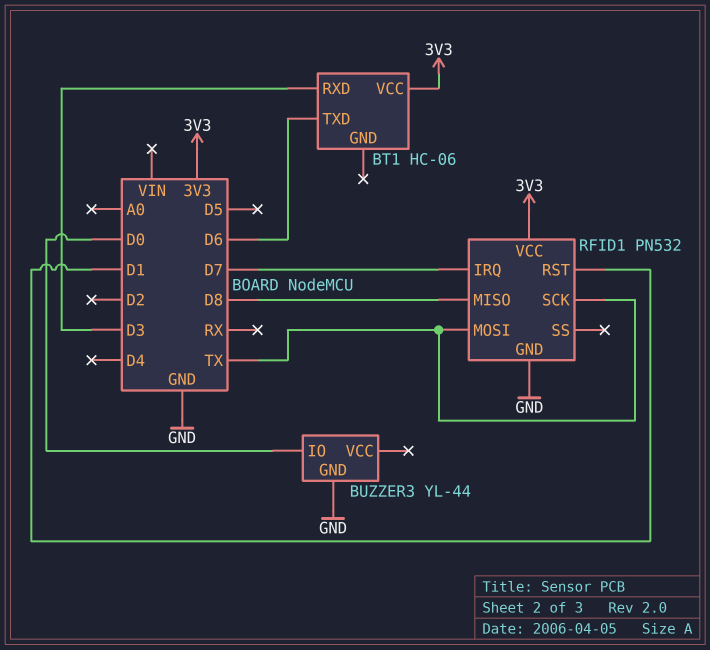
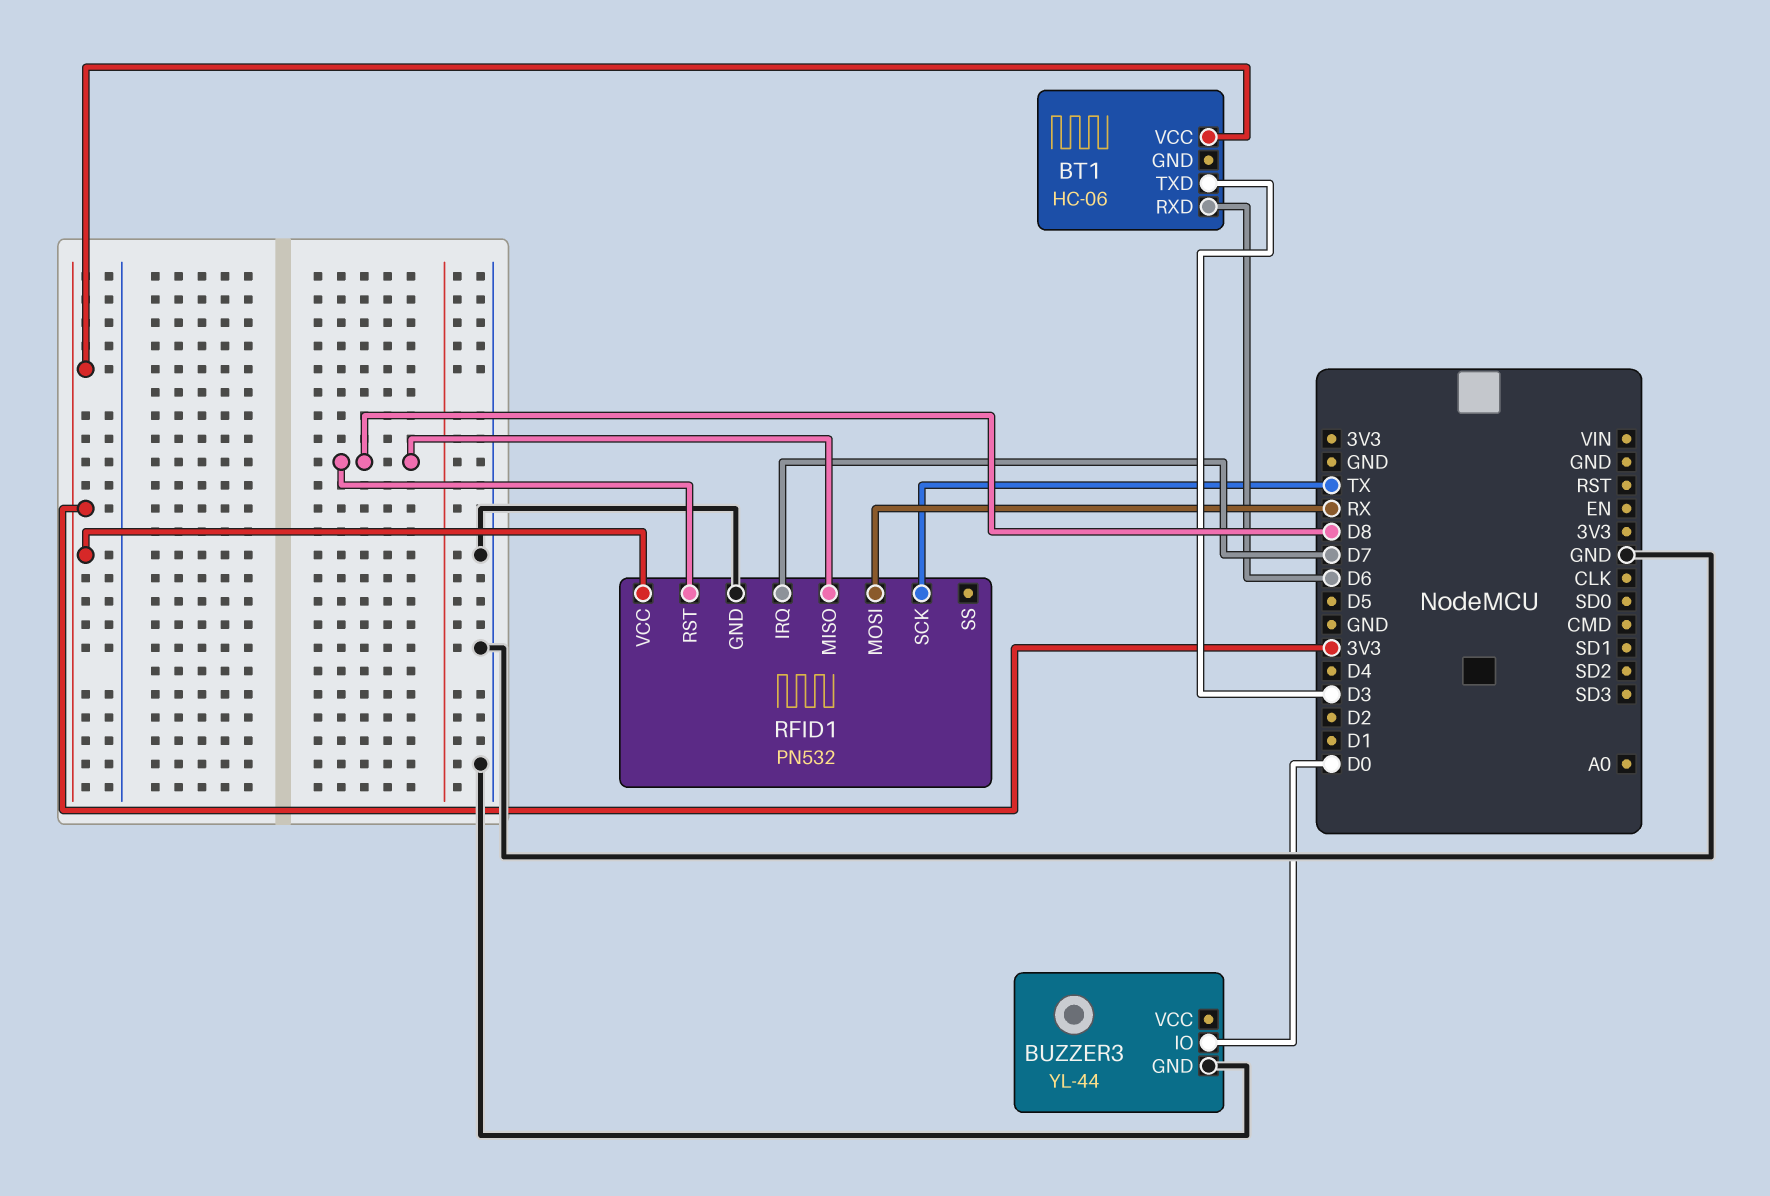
BT1 pin RXD: D3 -> D6
BT1 pin TXD: D6 -> D3
RFID1 pin MOSI: TX -> RX
RFID1 pin RST: D1 -> D8

